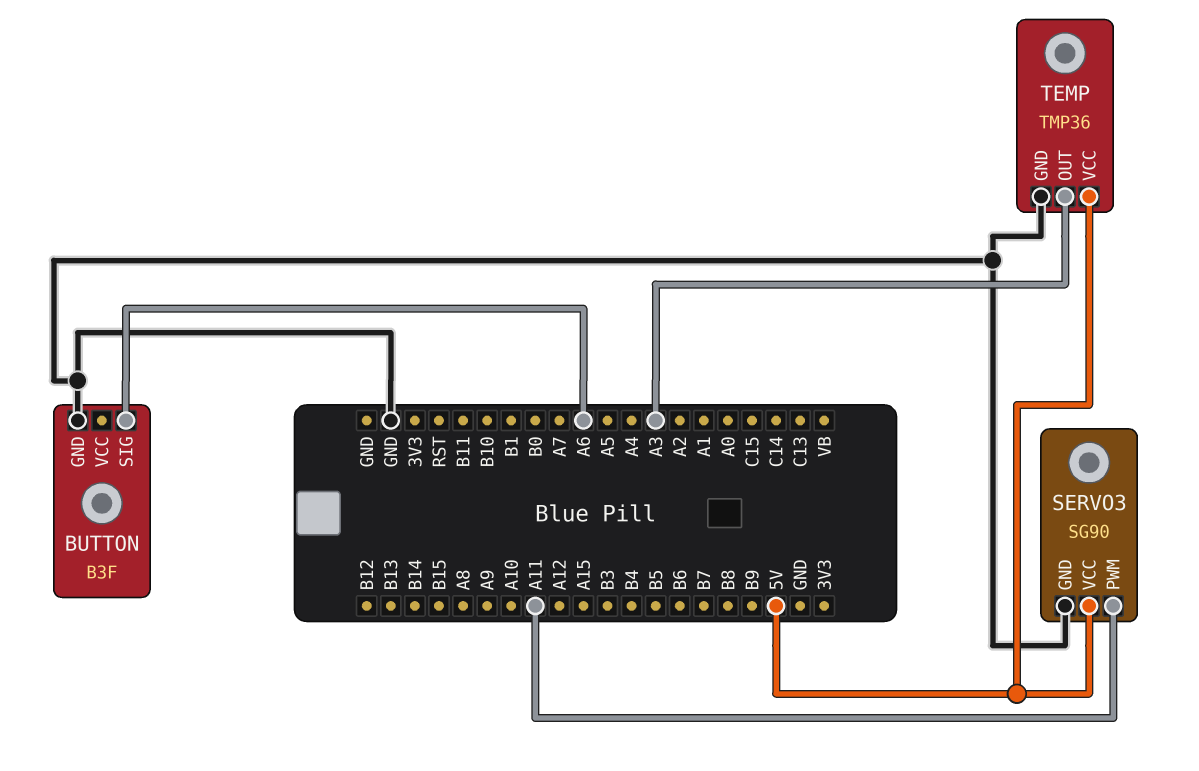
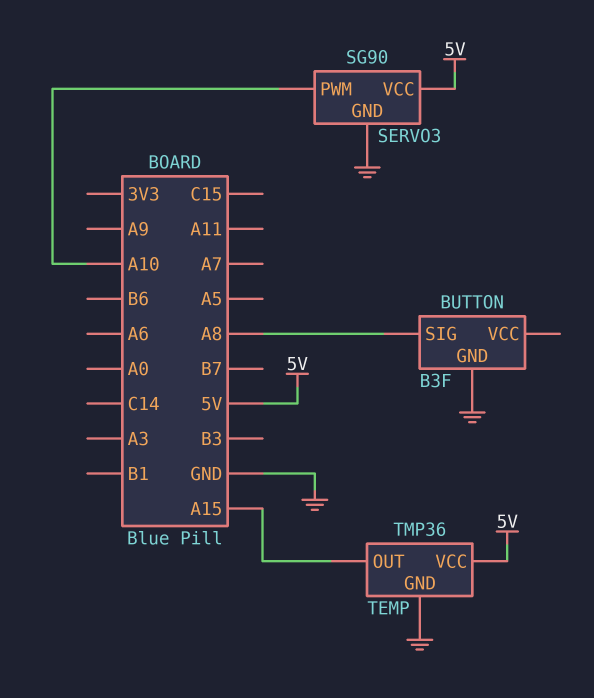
BUTTON pin SIG: A6 -> A8
SERVO3 pin PWM: A11 -> A10
TEMP pin OUT: A3 -> A15

